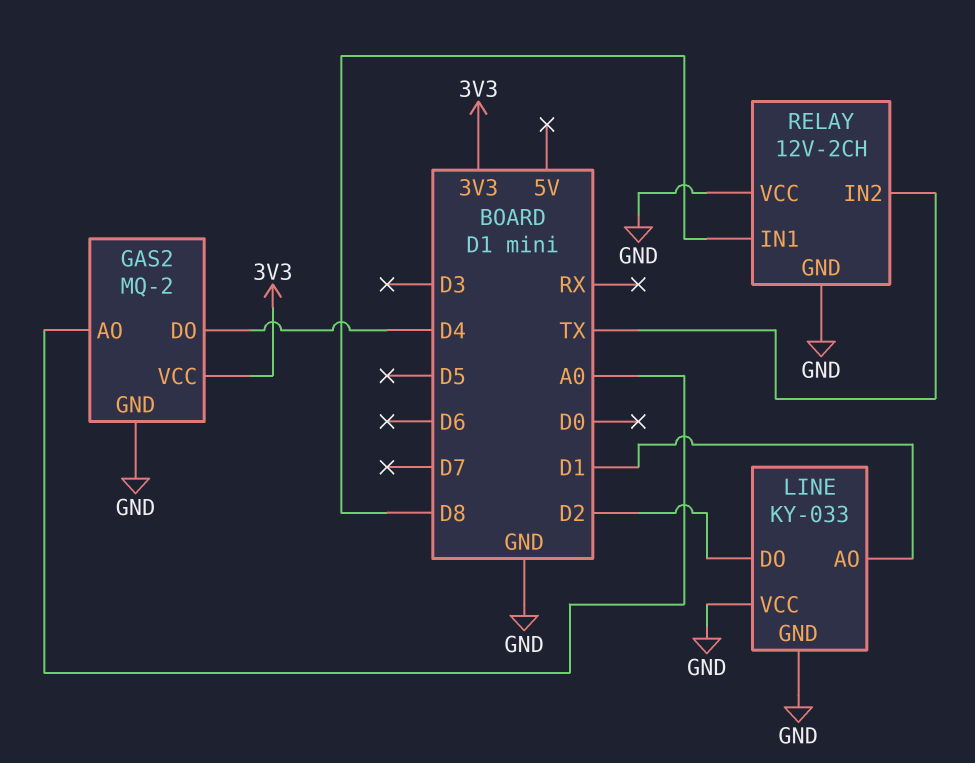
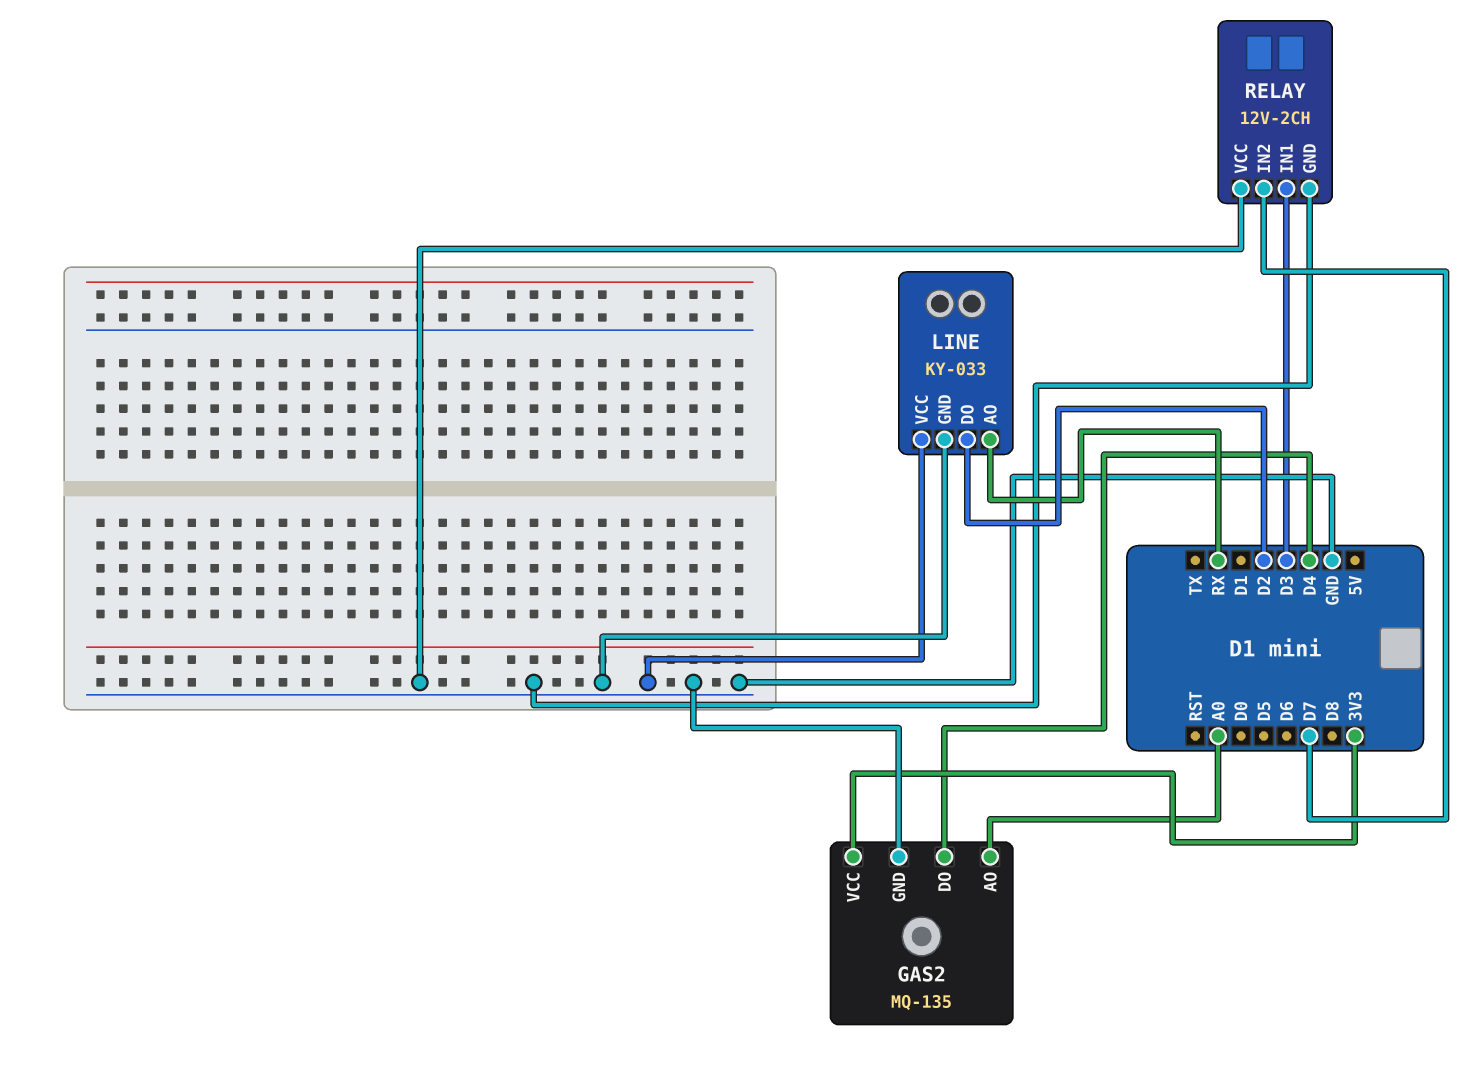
GAS2: MQ-2 -> MQ-135
LINE pin AO: D1 -> RX
RELAY pin IN1: D8 -> D3
RELAY pin IN2: TX -> D7

